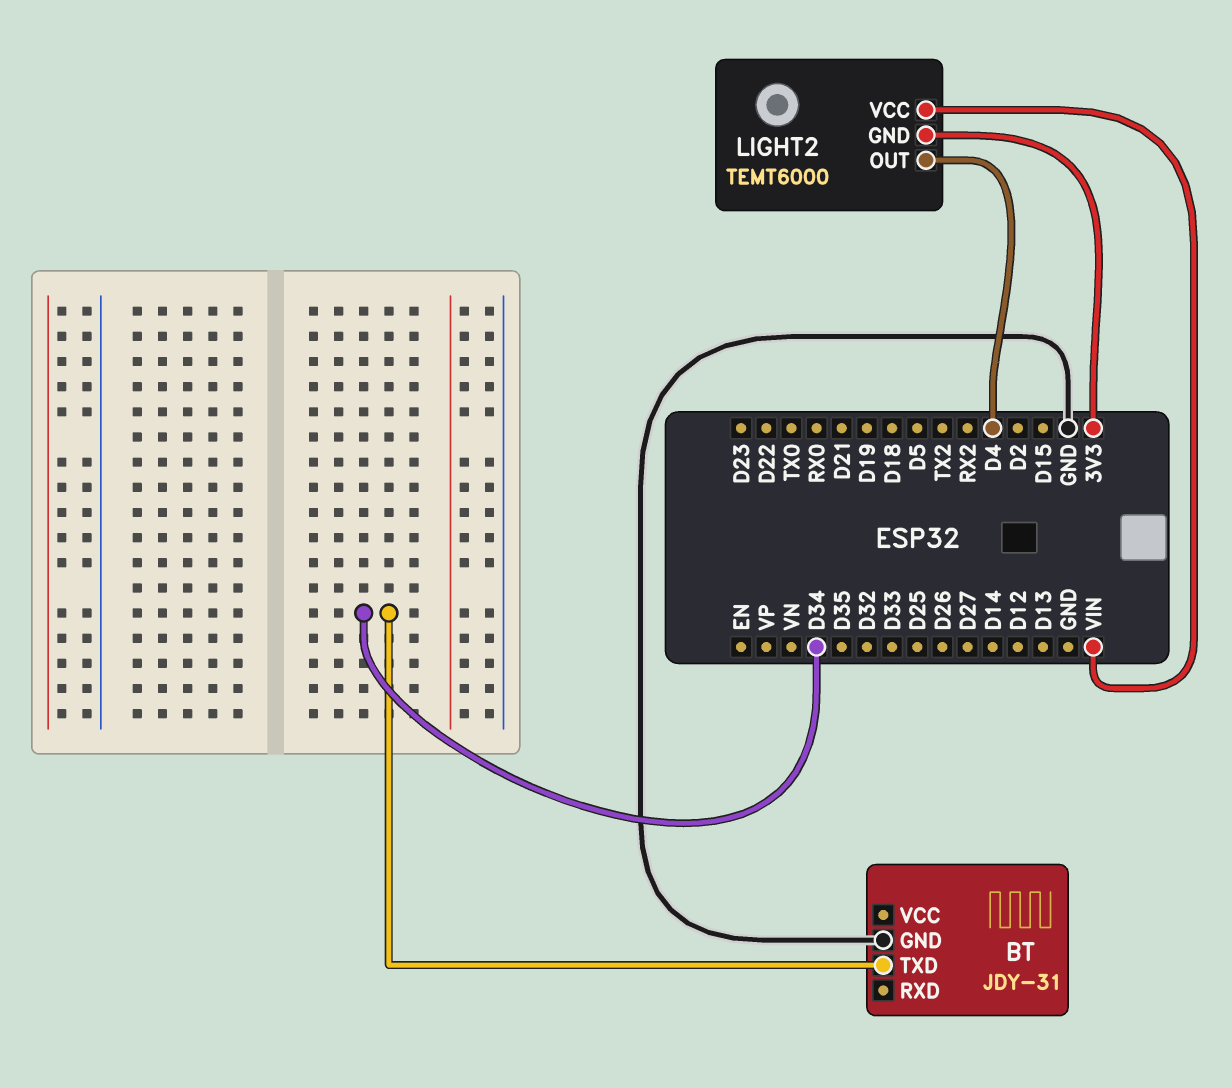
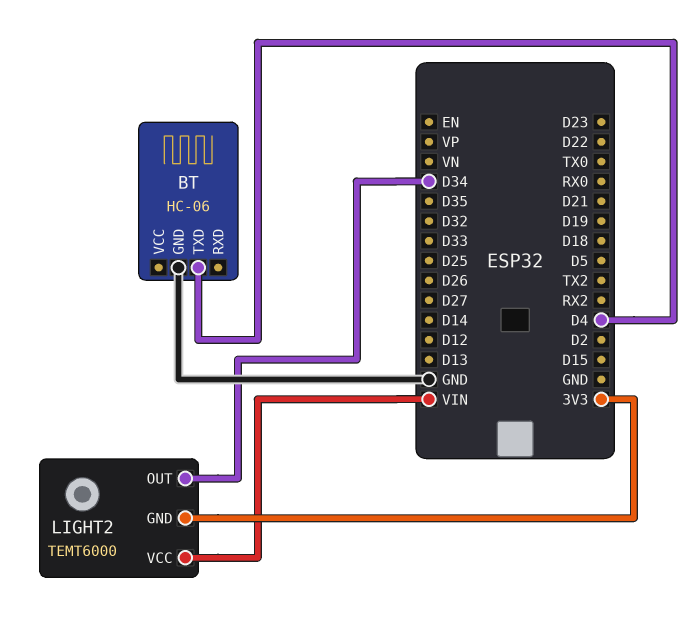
BT: JDY-31 -> HC-06
BT pin TXD: D34 -> D4
LIGHT2 pin OUT: D4 -> D34

